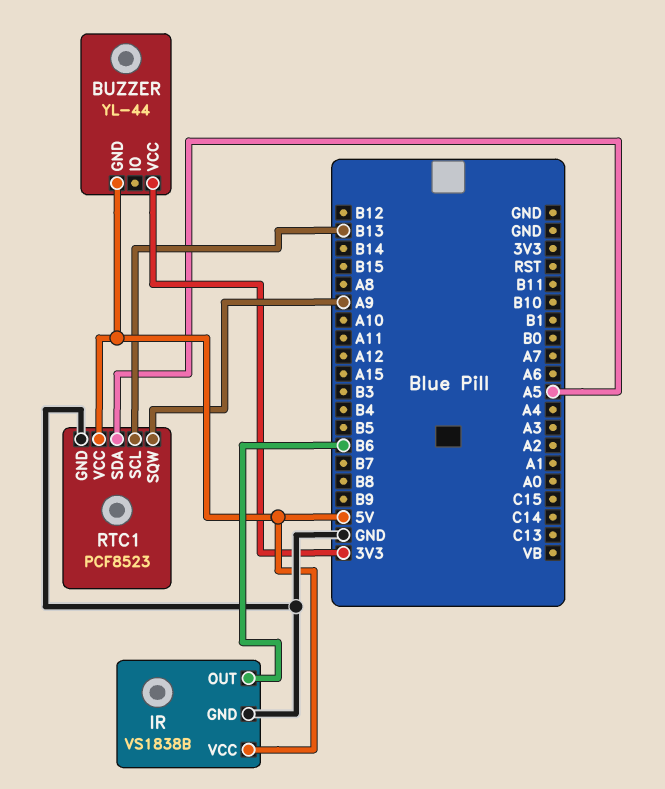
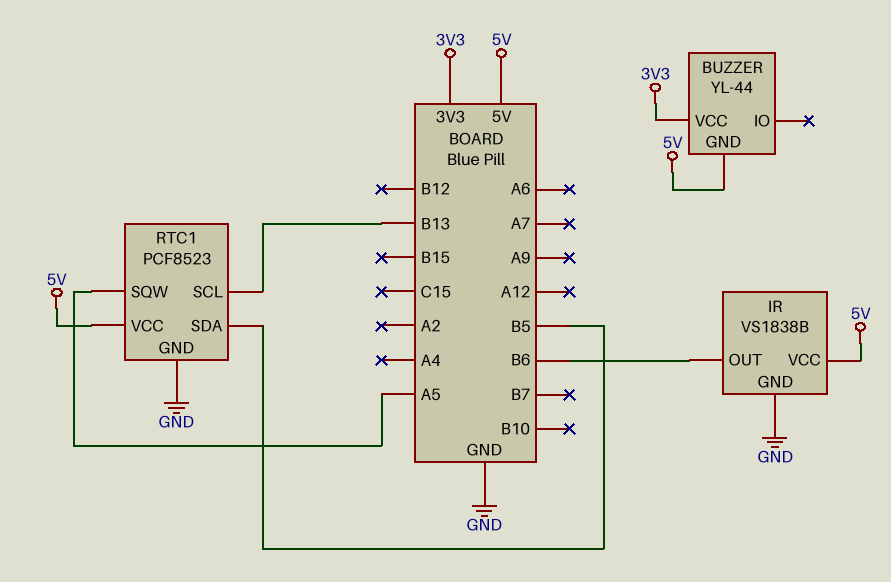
RTC1 pin SDA: A5 -> B5
RTC1 pin SQW: A9 -> A5

